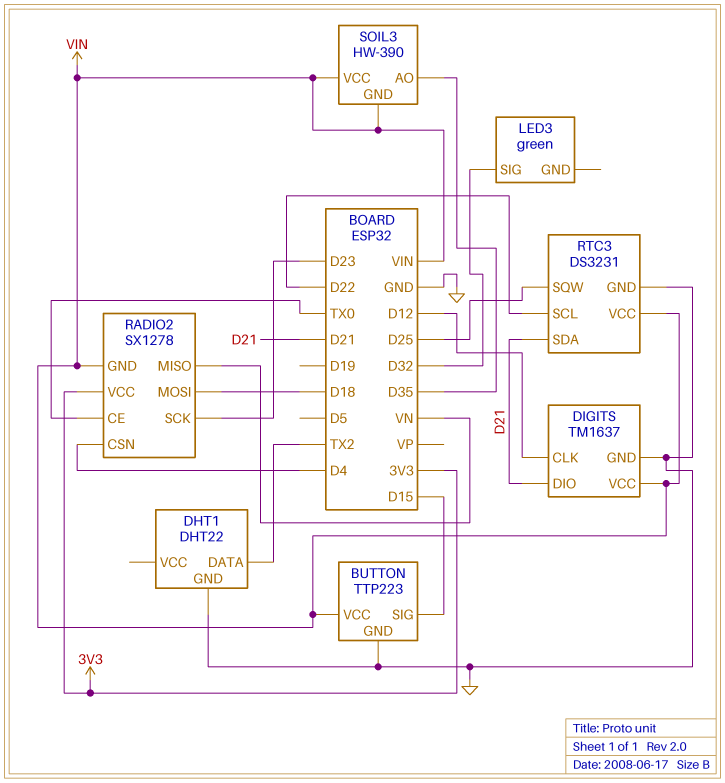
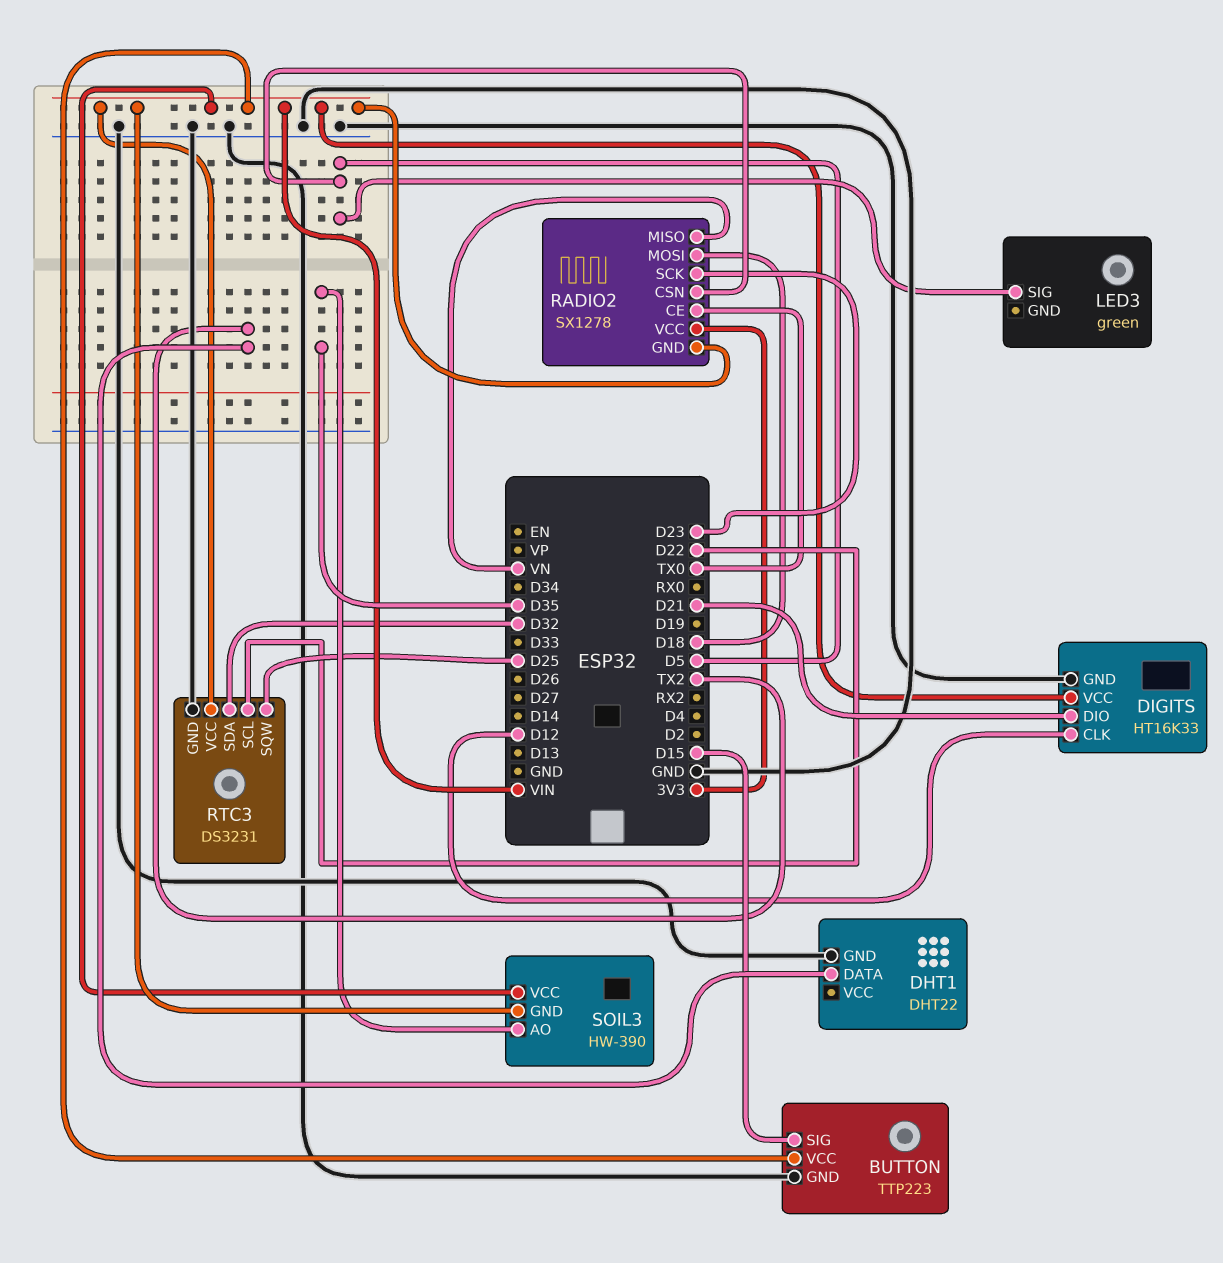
DIGITS: TM1637 -> HT16K33
LED3 pin SIG: D32 -> D5
RADIO2 pin CSN: D4 -> D5
RTC3 pin SDA: D21 -> D32

